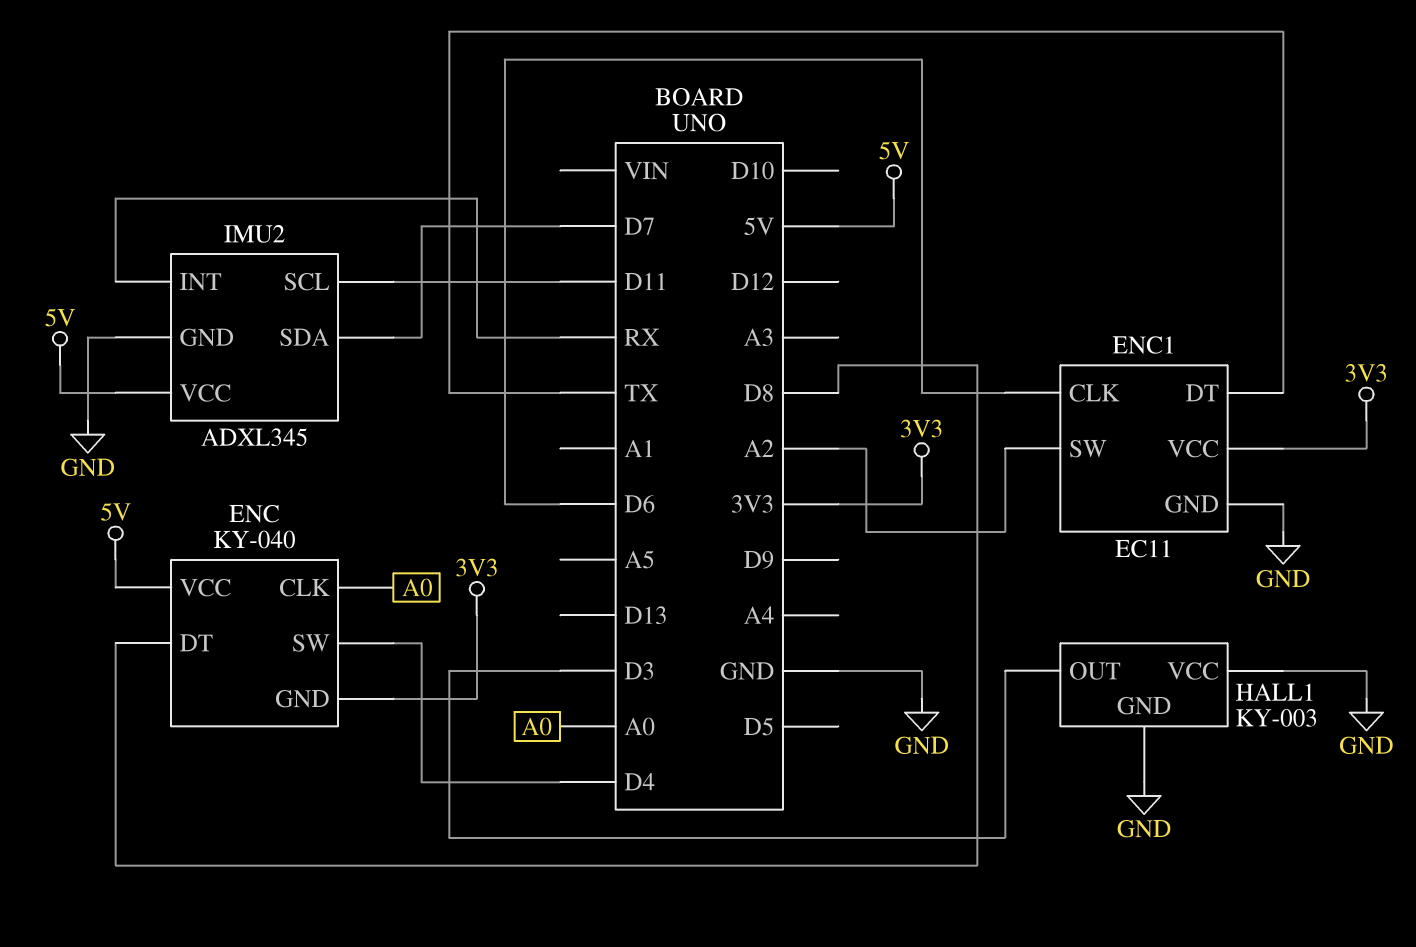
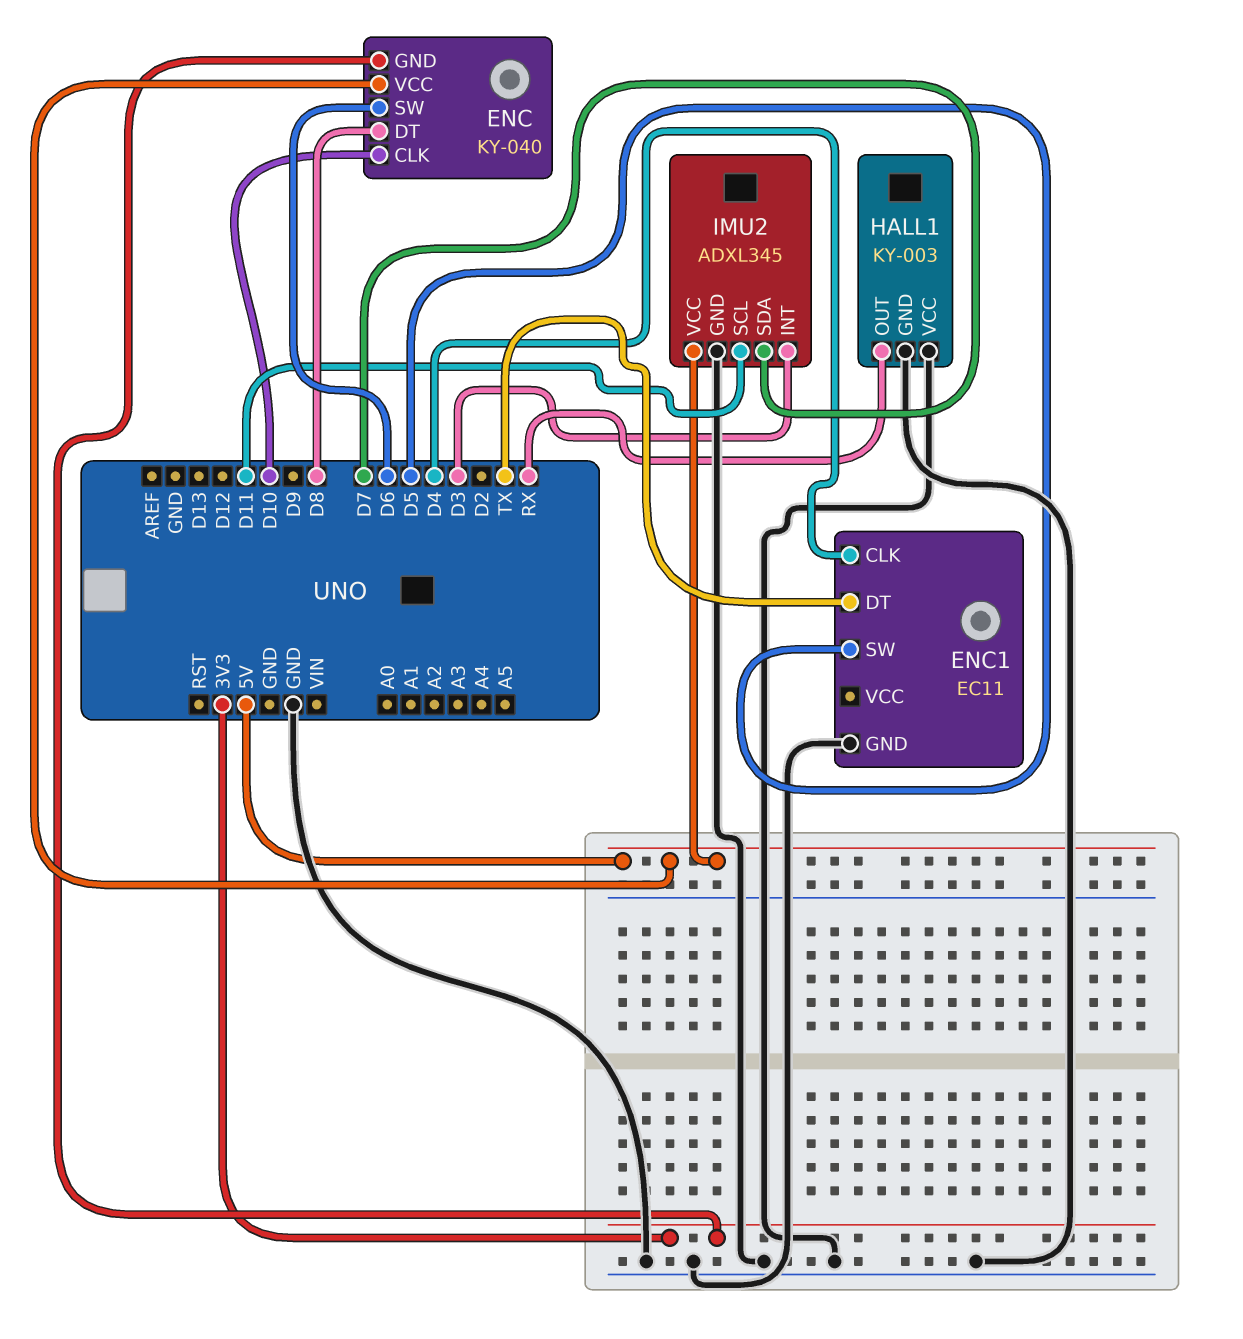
ENC pin CLK: A0 -> D10
ENC pin SW: D4 -> D6
ENC1 pin CLK: D6 -> D4
ENC1 pin SW: A2 -> D5
ENC1 pin VCC: 3V3 -> none
HALL1 pin OUT: D3 -> RX
IMU2 pin INT: RX -> D3

